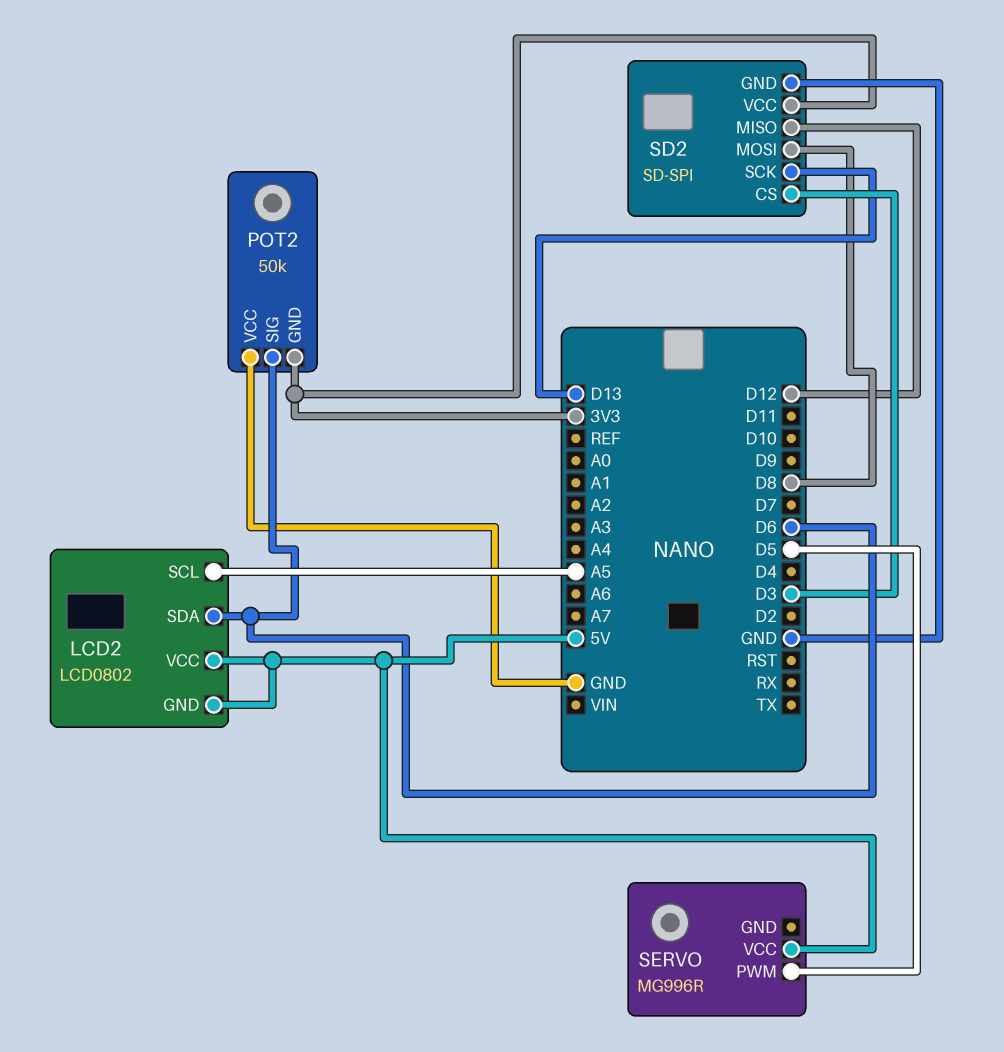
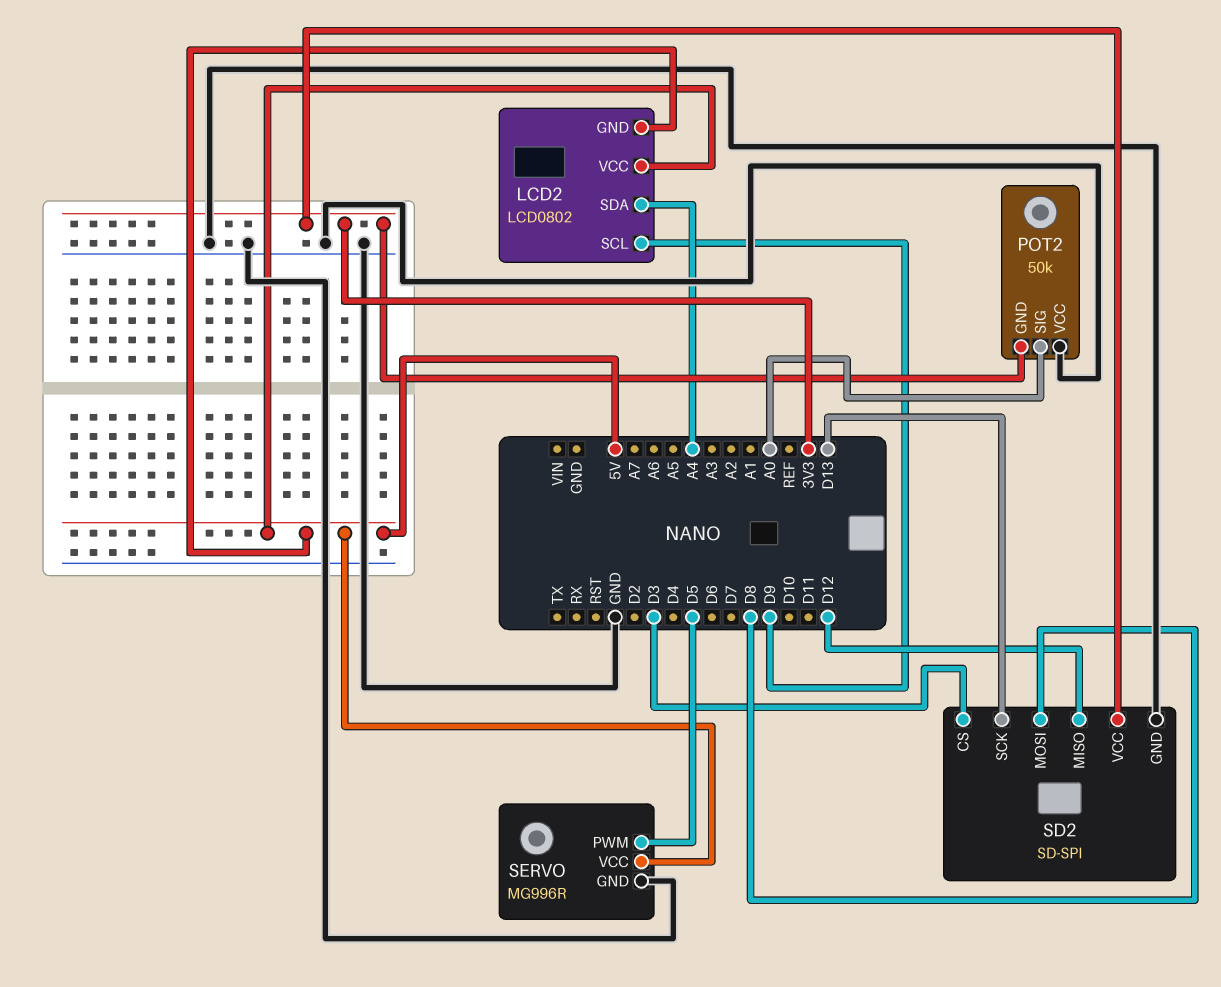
LCD2 pin SCL: A5 -> D9
LCD2 pin SDA: D6 -> A4
POT2 pin SIG: D6 -> A0
SERVO pin GND: none -> GND

